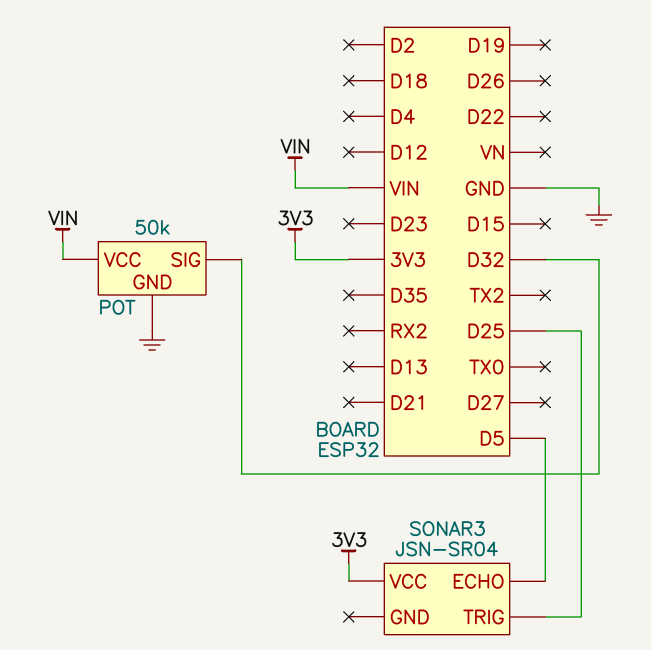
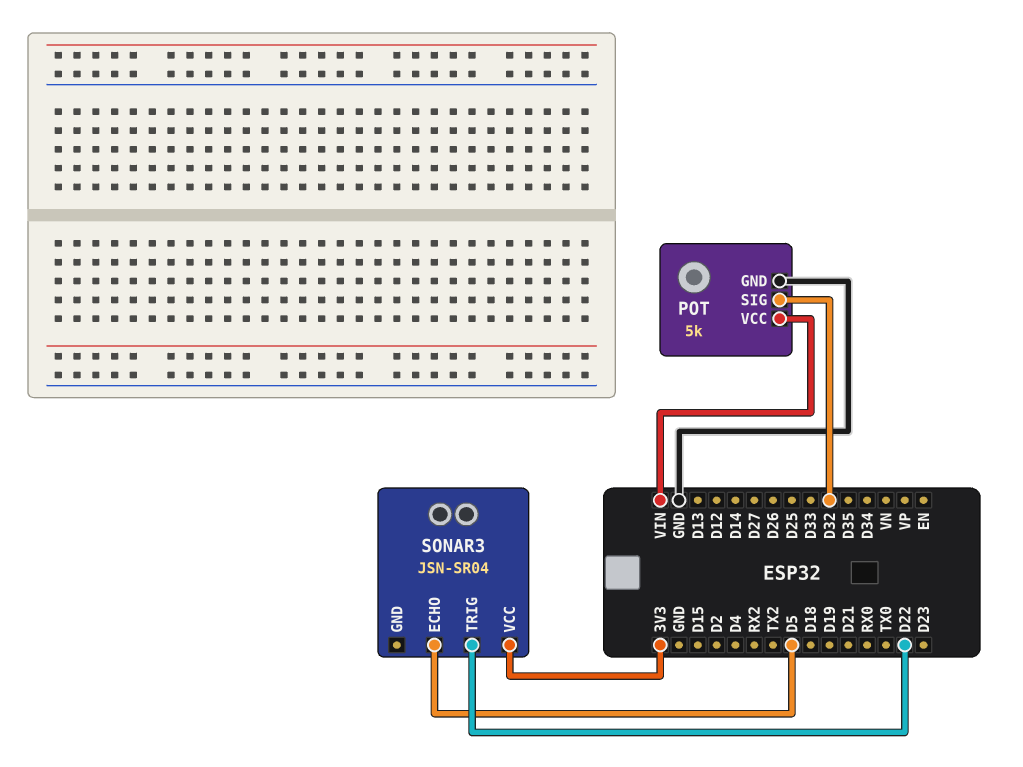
POT: 50k -> 5k
SONAR3 pin TRIG: D25 -> D22

